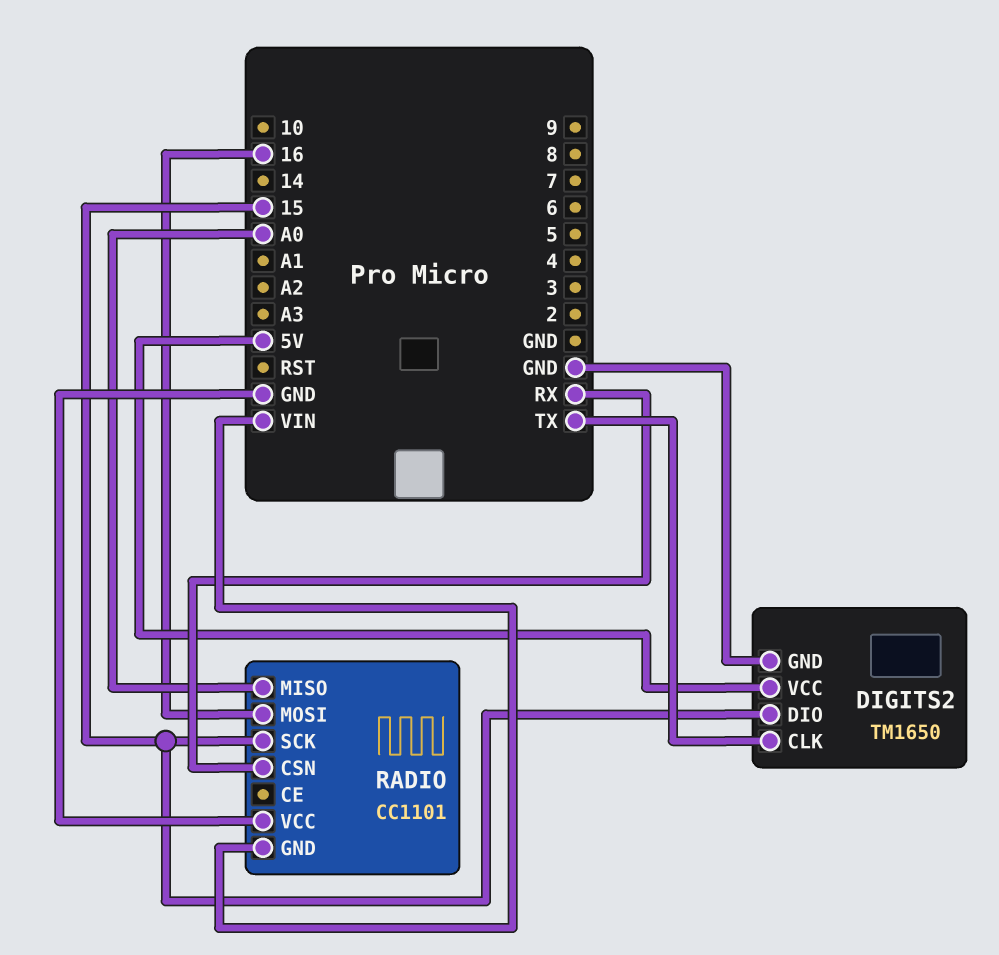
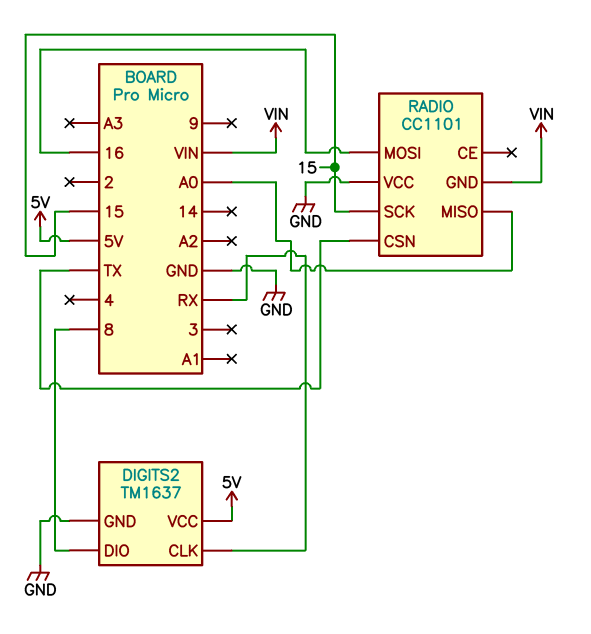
DIGITS2: TM1650 -> TM1637
DIGITS2 pin CLK: TX -> RX
DIGITS2 pin DIO: 15 -> 8
RADIO pin CSN: RX -> TX

